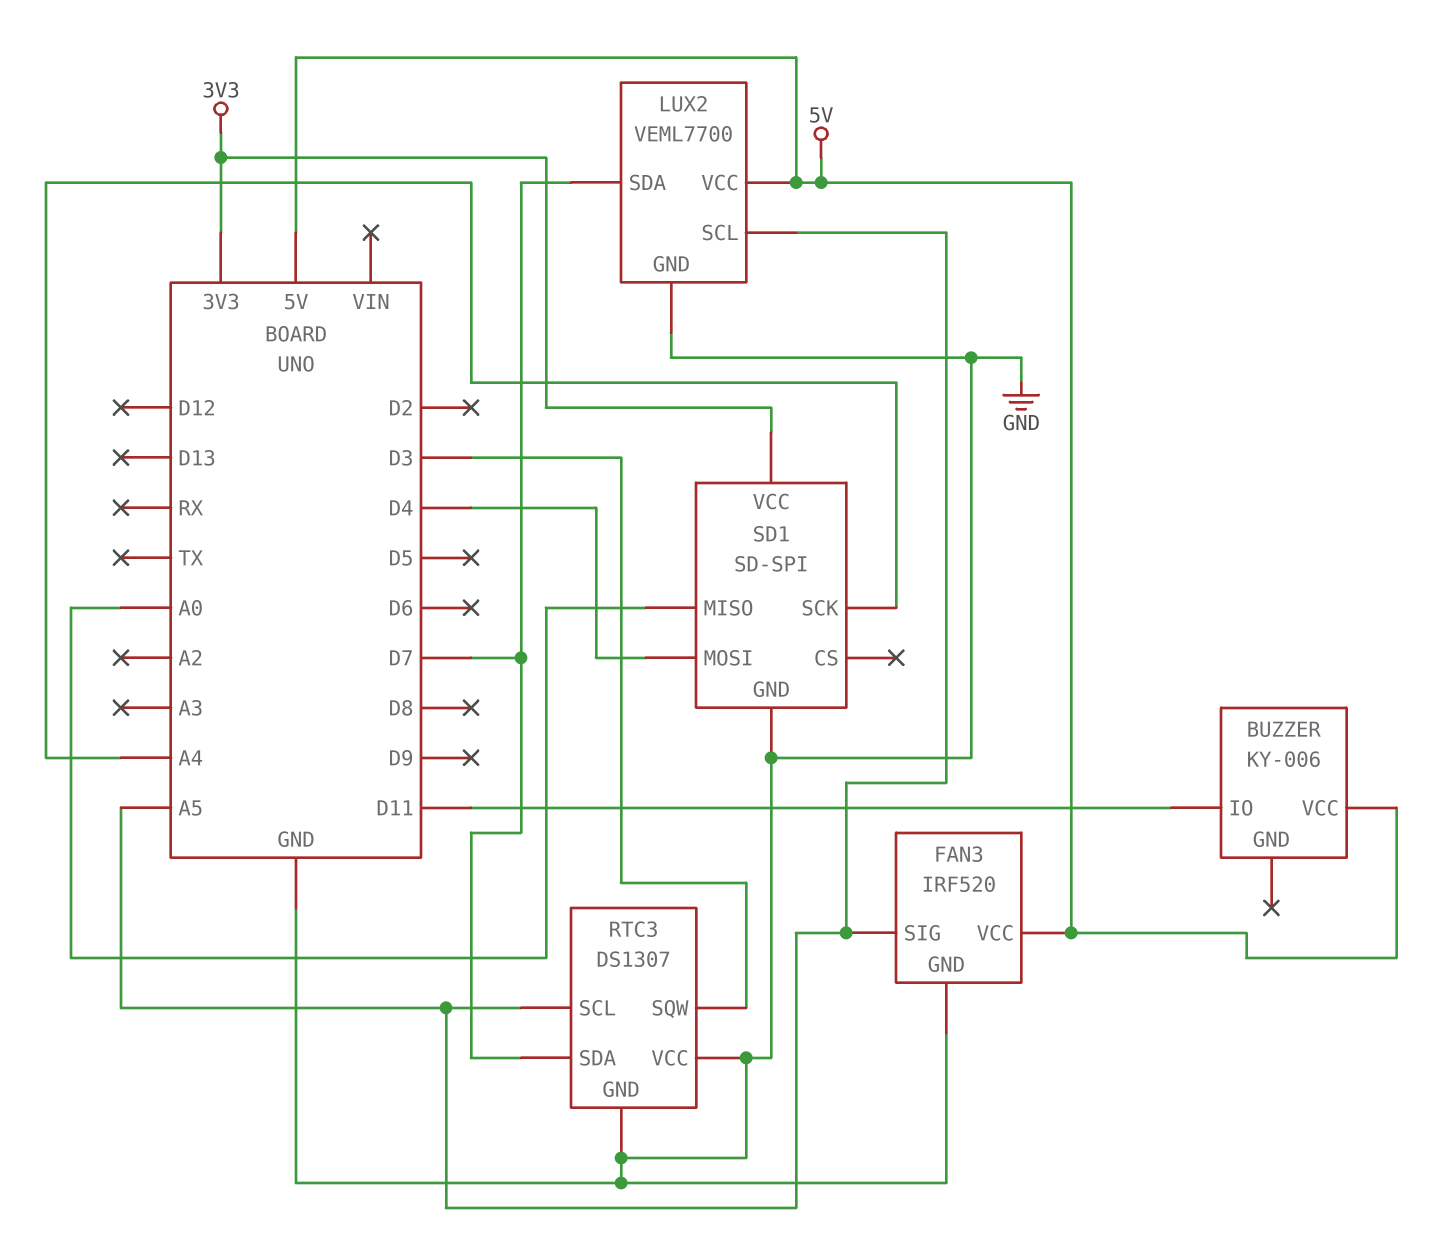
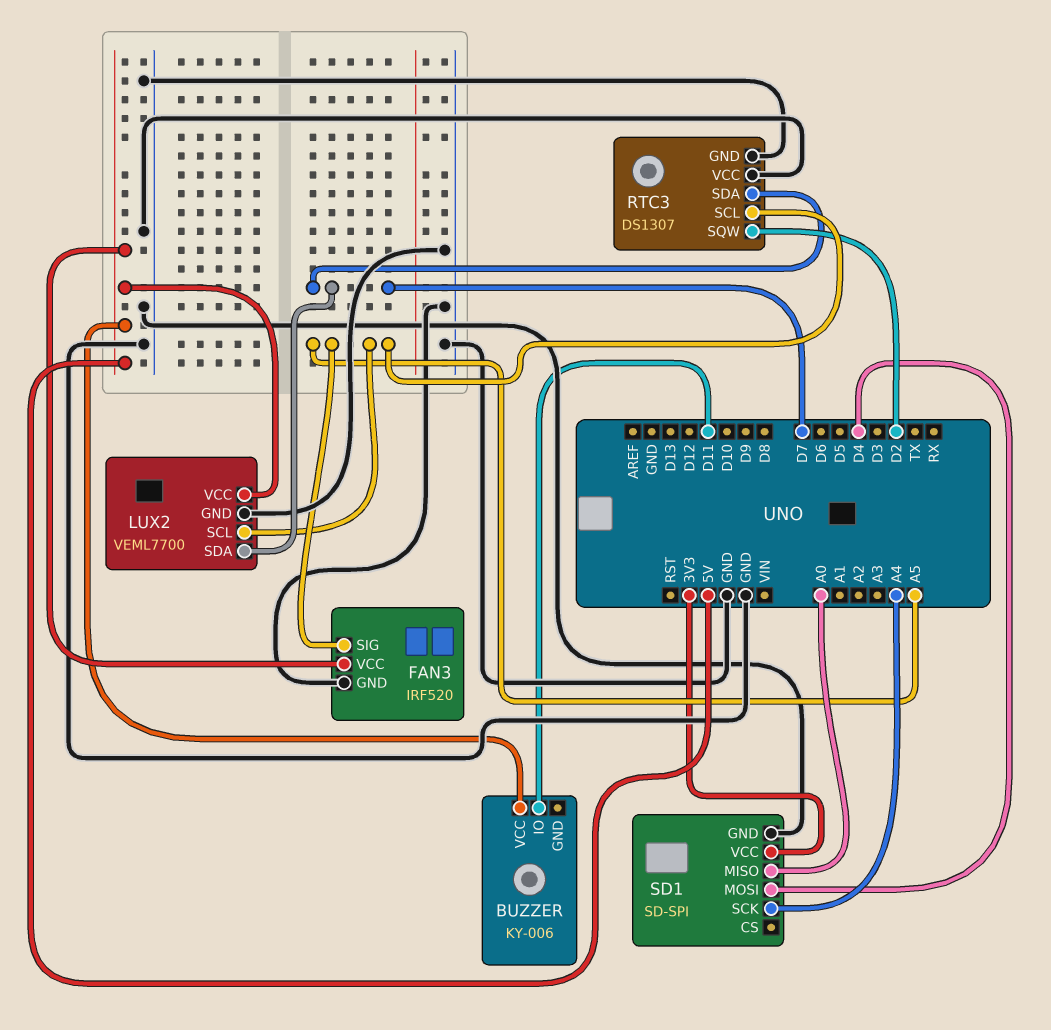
RTC3 pin SQW: D3 -> D2

